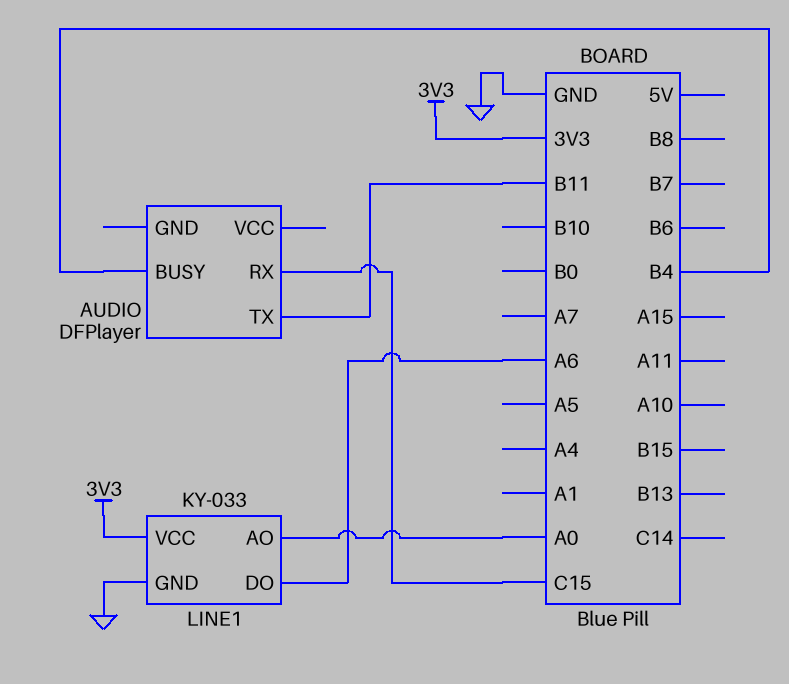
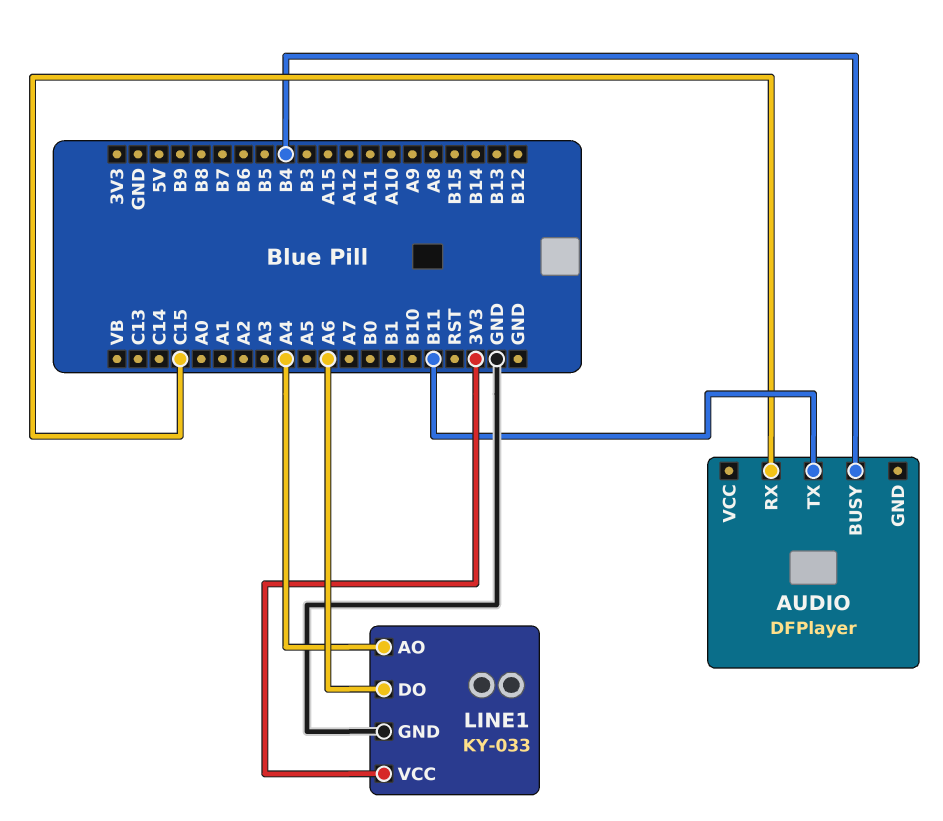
LINE1 pin AO: A0 -> A4

